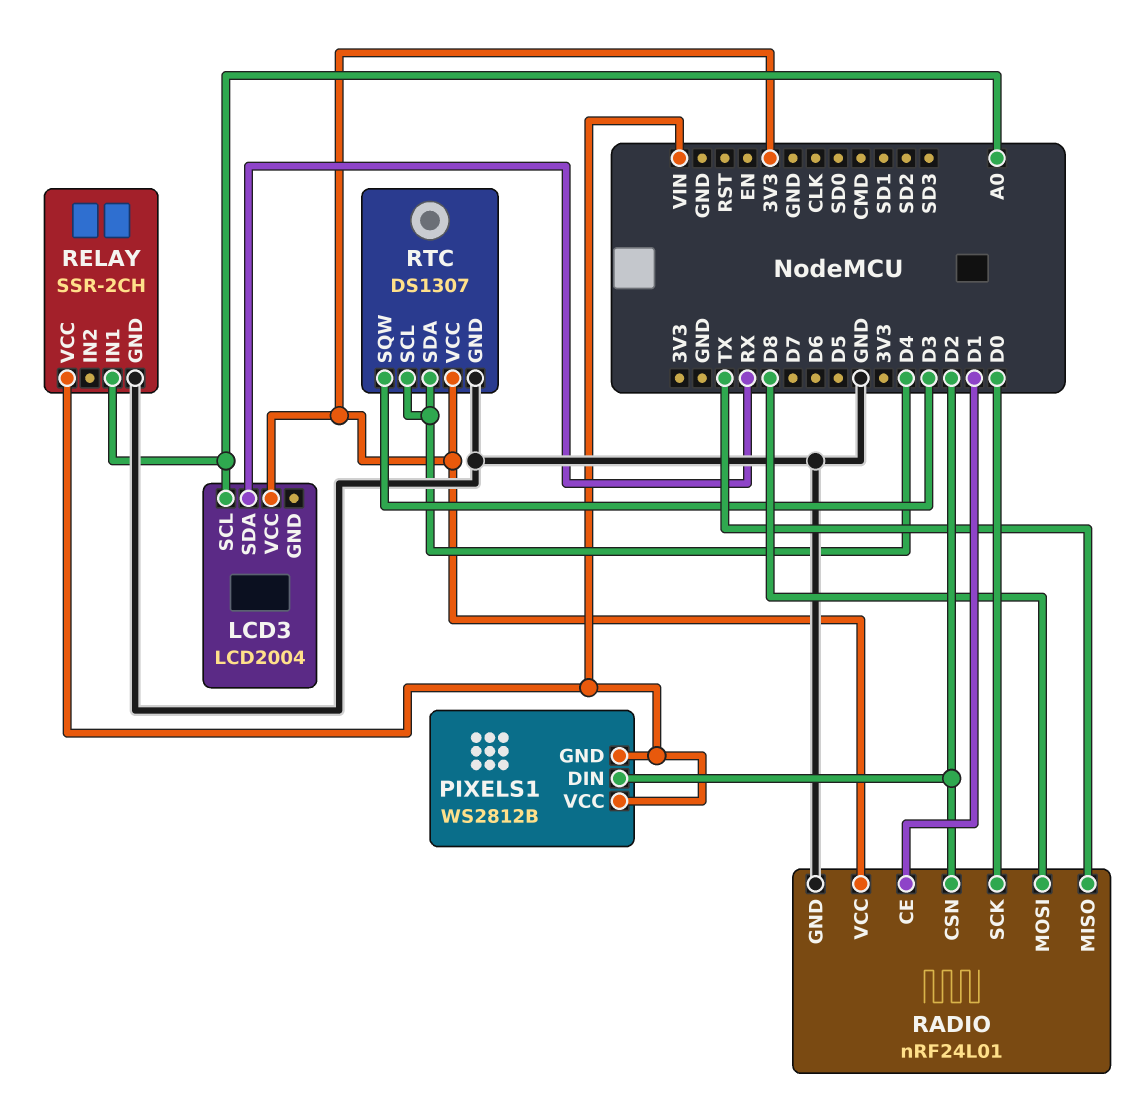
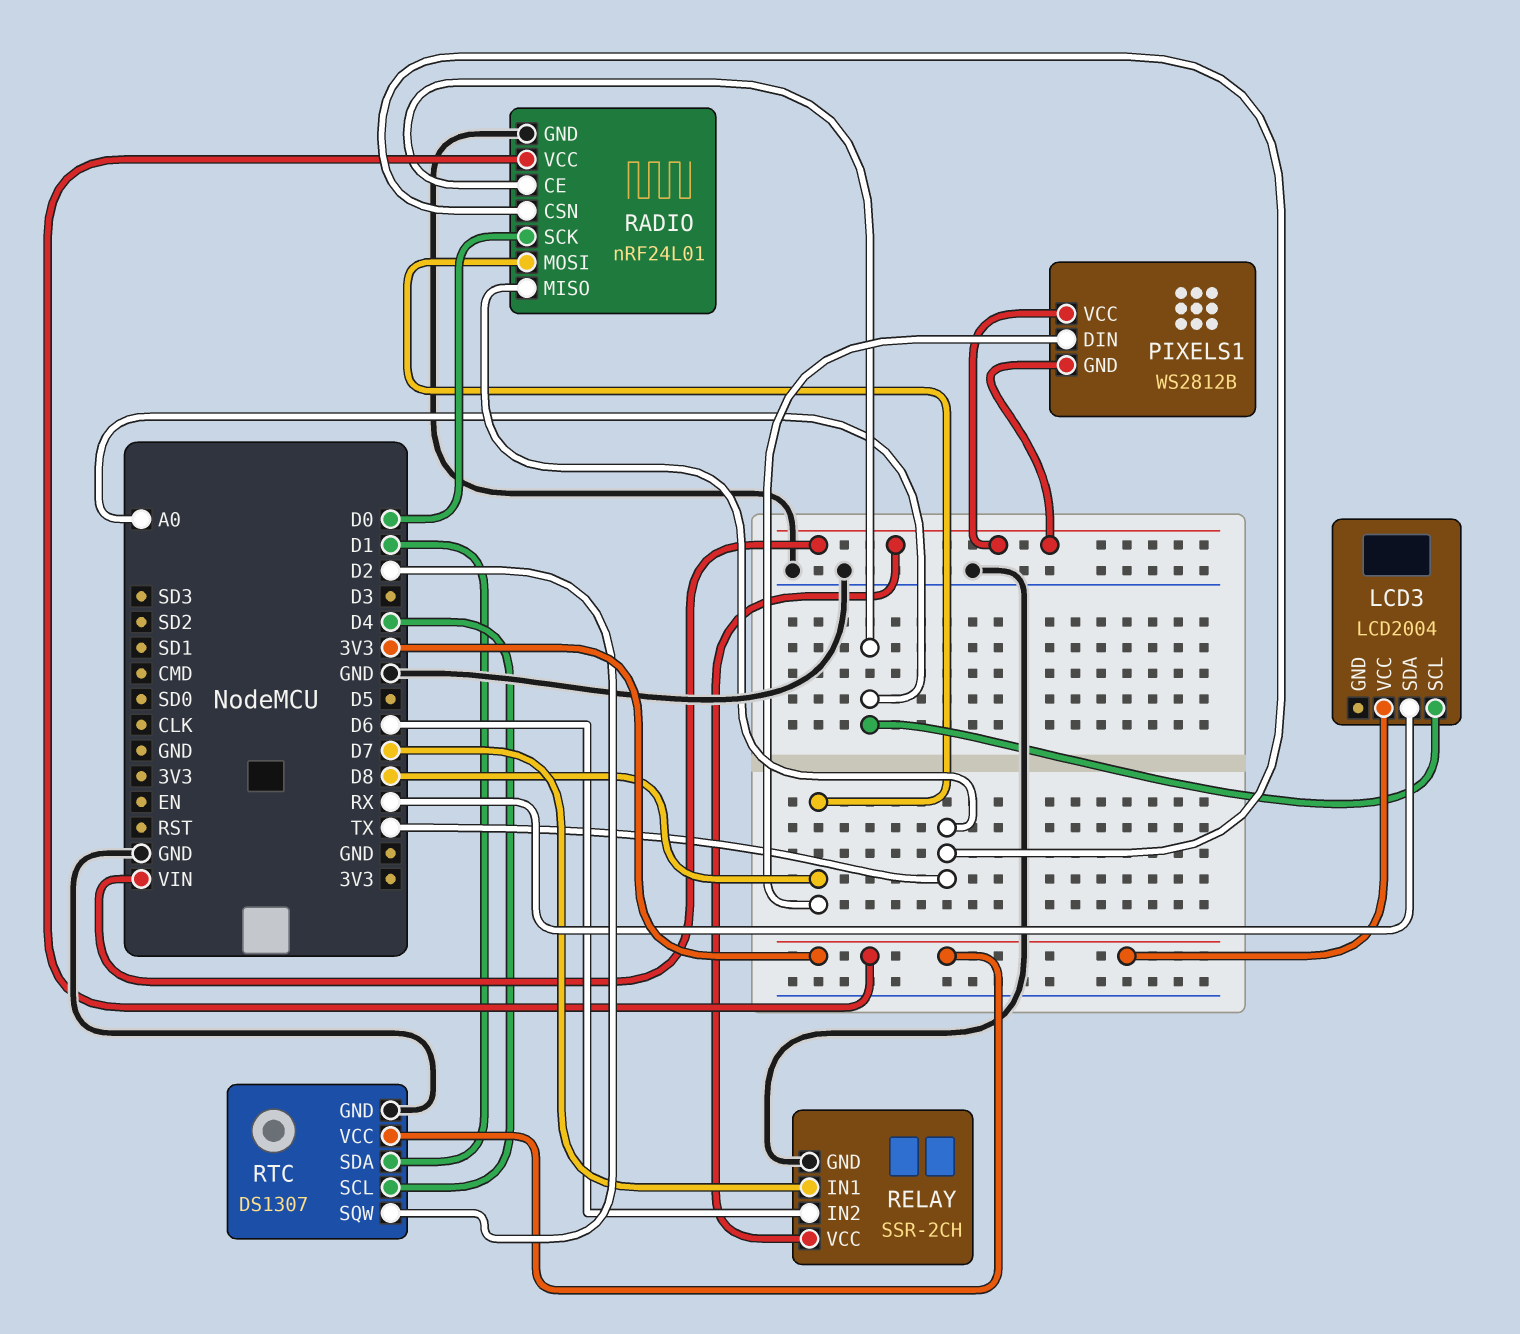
PIXELS1 pin DIN: D2 -> D8
RADIO pin CE: D1 -> A0
RADIO pin CSN: D2 -> TX
RELAY pin IN1: A0 -> D7
RELAY pin IN2: none -> D6
RTC pin SDA: D4 -> D1
RTC pin SQW: D3 -> D2

